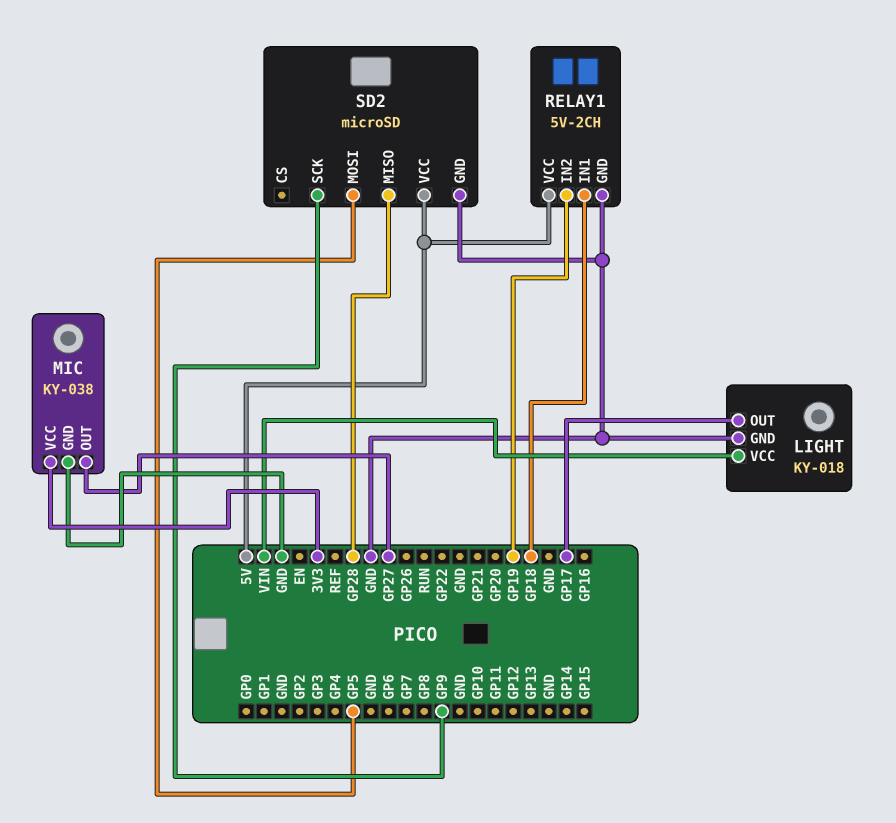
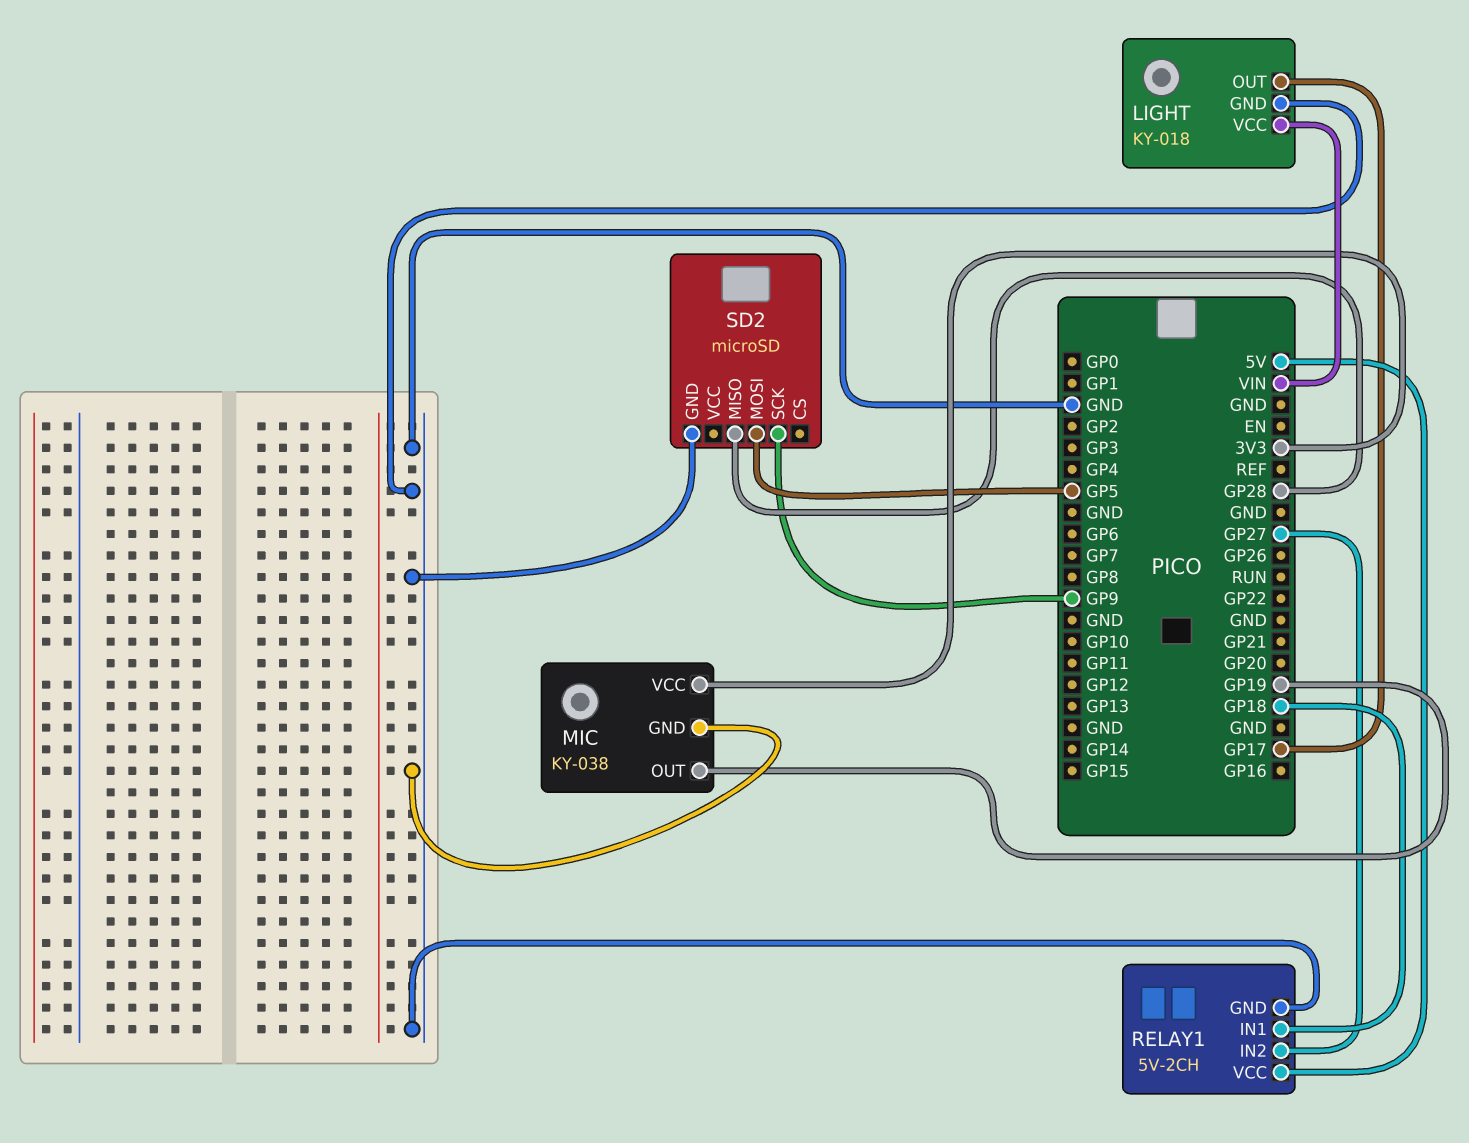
MIC pin OUT: GP27 -> GP19
RELAY1 pin IN2: GP19 -> GP27
SD2 pin VCC: 5V -> none

